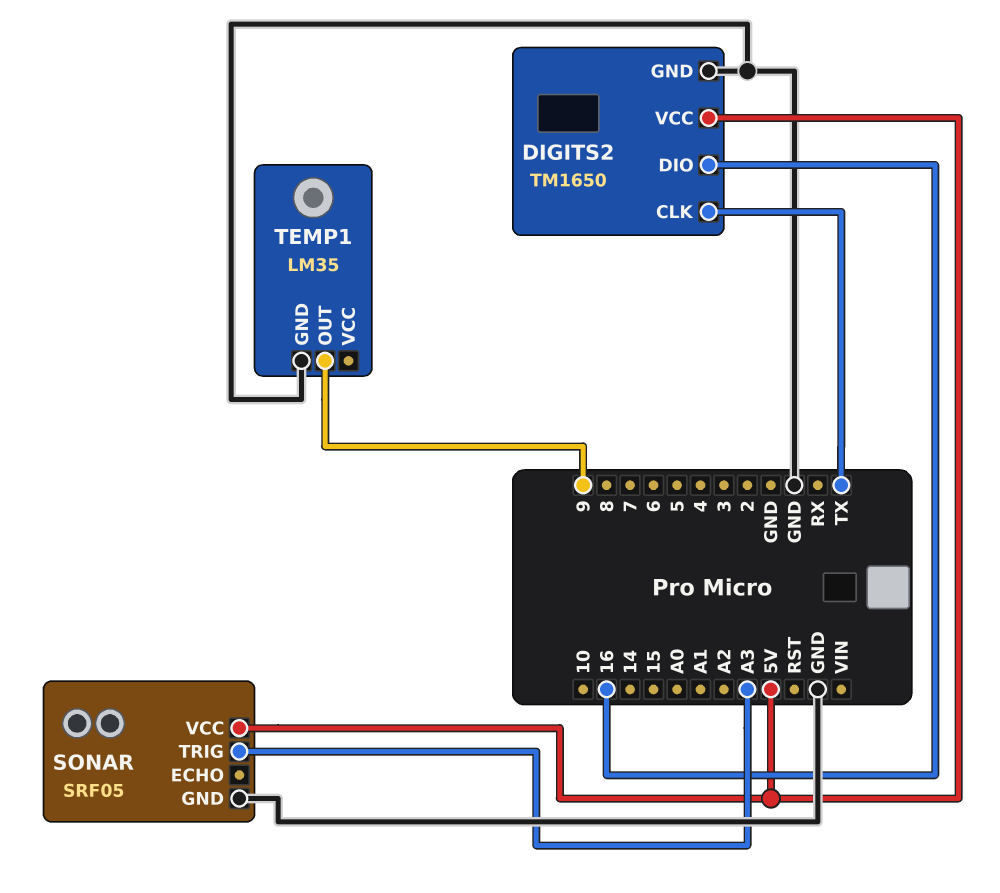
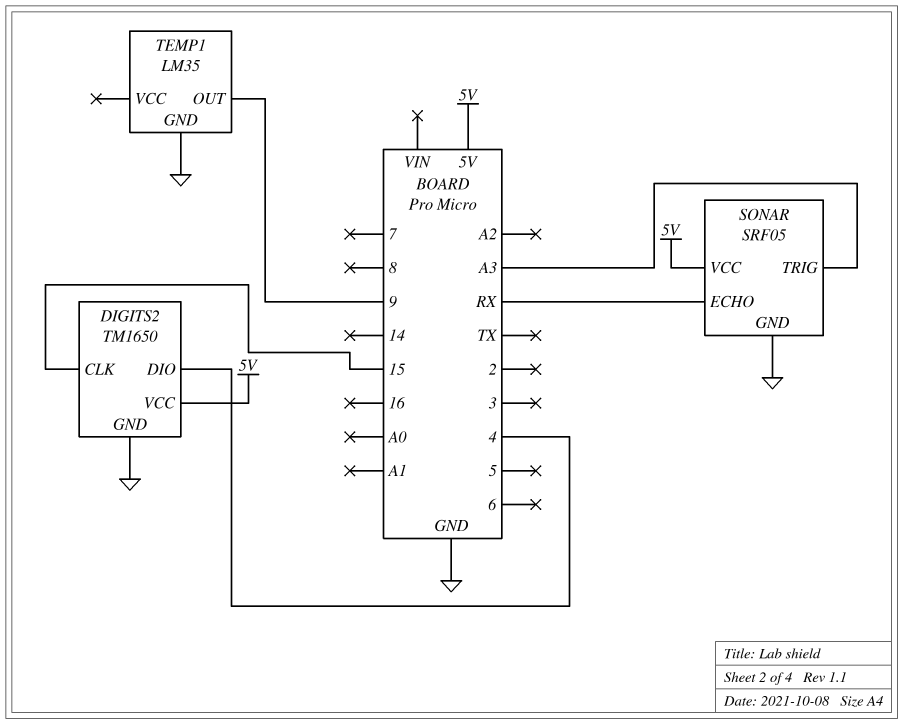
DIGITS2 pin CLK: TX -> 15
DIGITS2 pin DIO: 16 -> 4
SONAR pin ECHO: none -> RX

